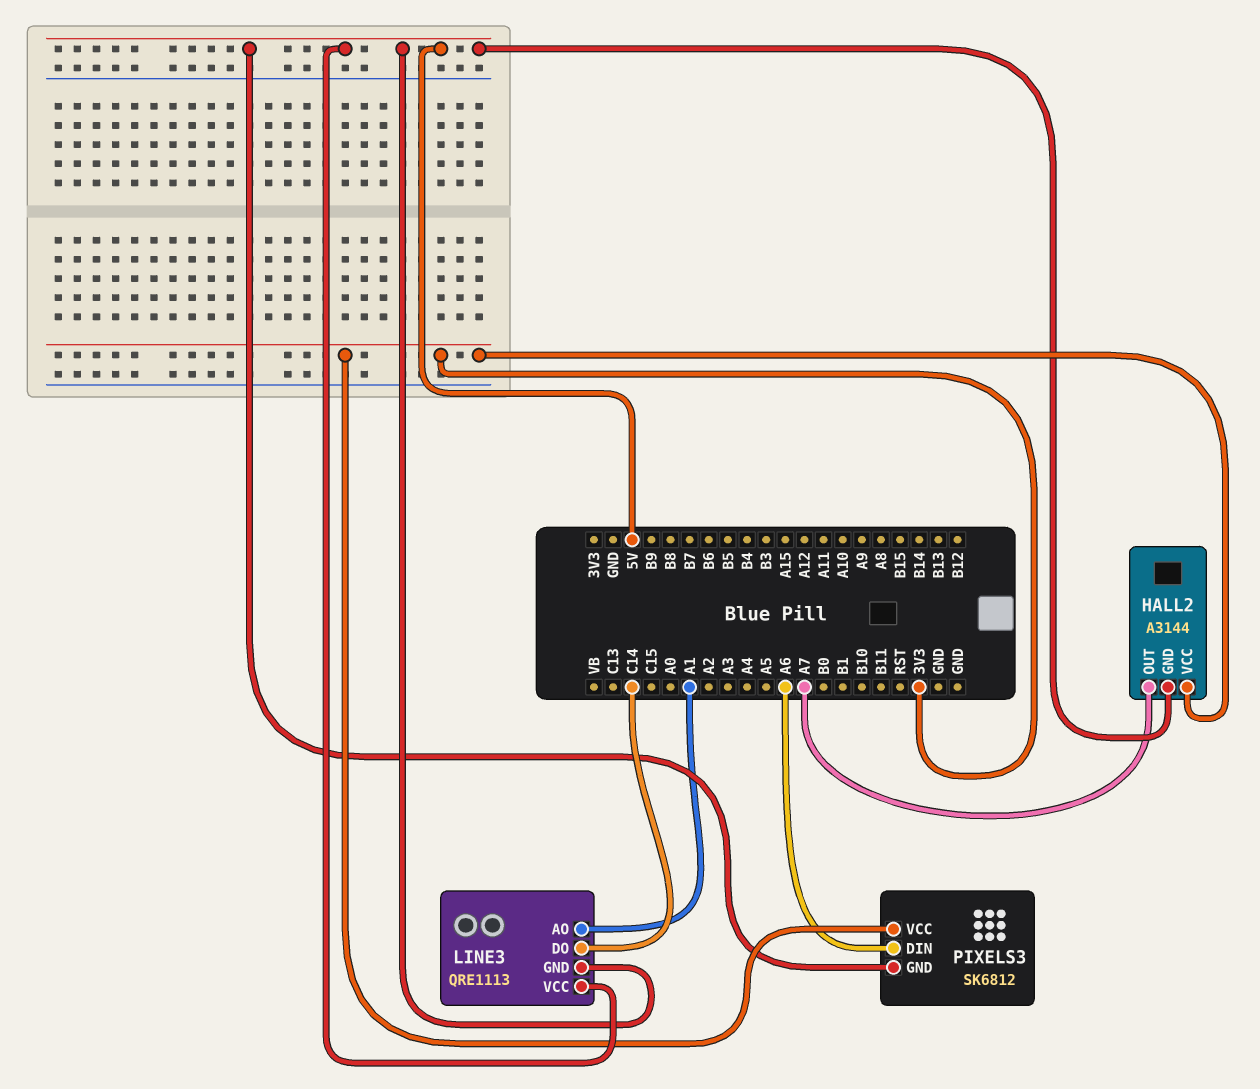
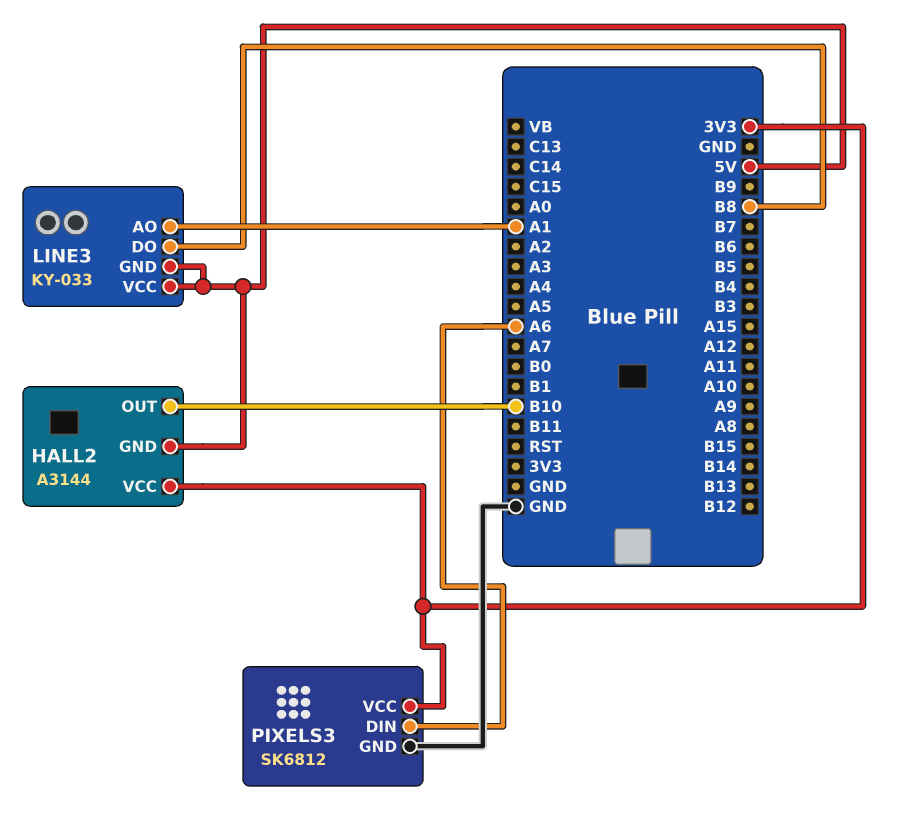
HALL2 pin OUT: A7 -> B10
LINE3: QRE1113 -> KY-033
LINE3 pin DO: C14 -> B8
PIXELS3 pin GND: 5V -> GND

